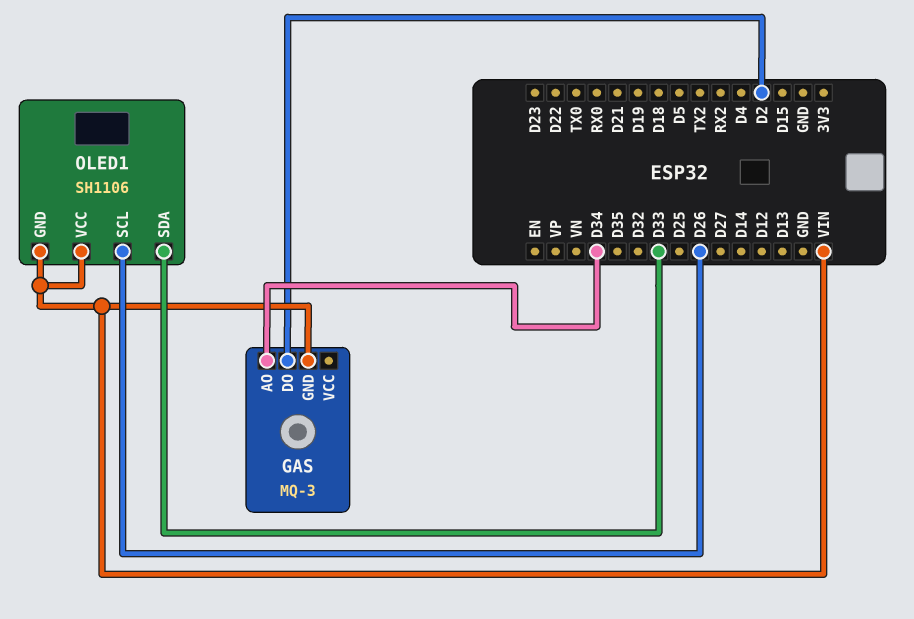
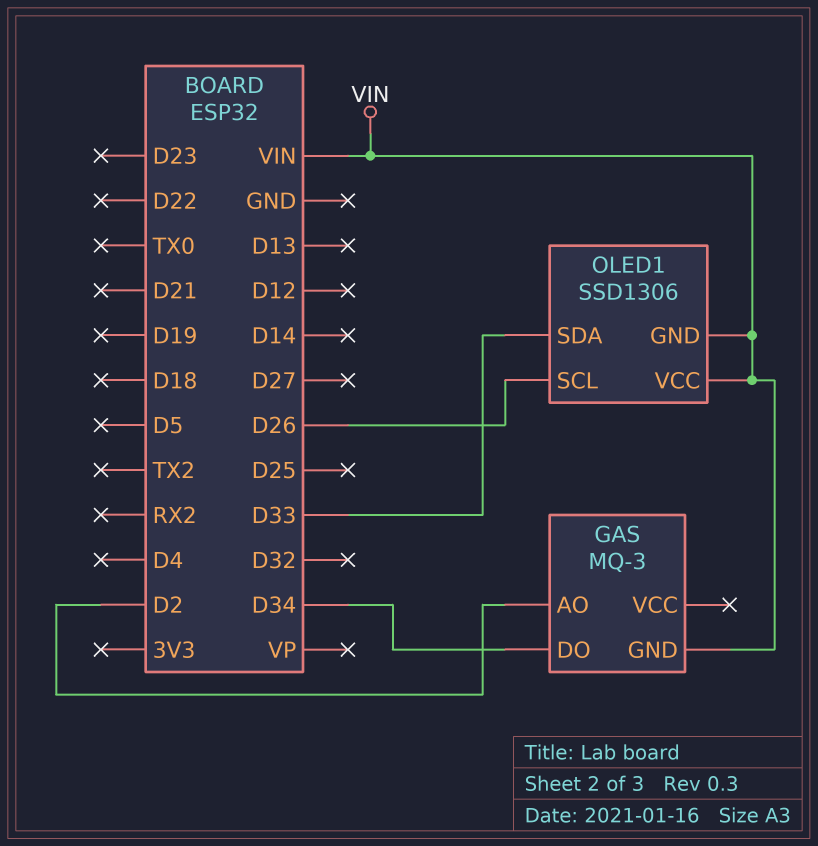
GAS pin AO: D34 -> D2
GAS pin DO: D2 -> D34
OLED1: SH1106 -> SSD1306

